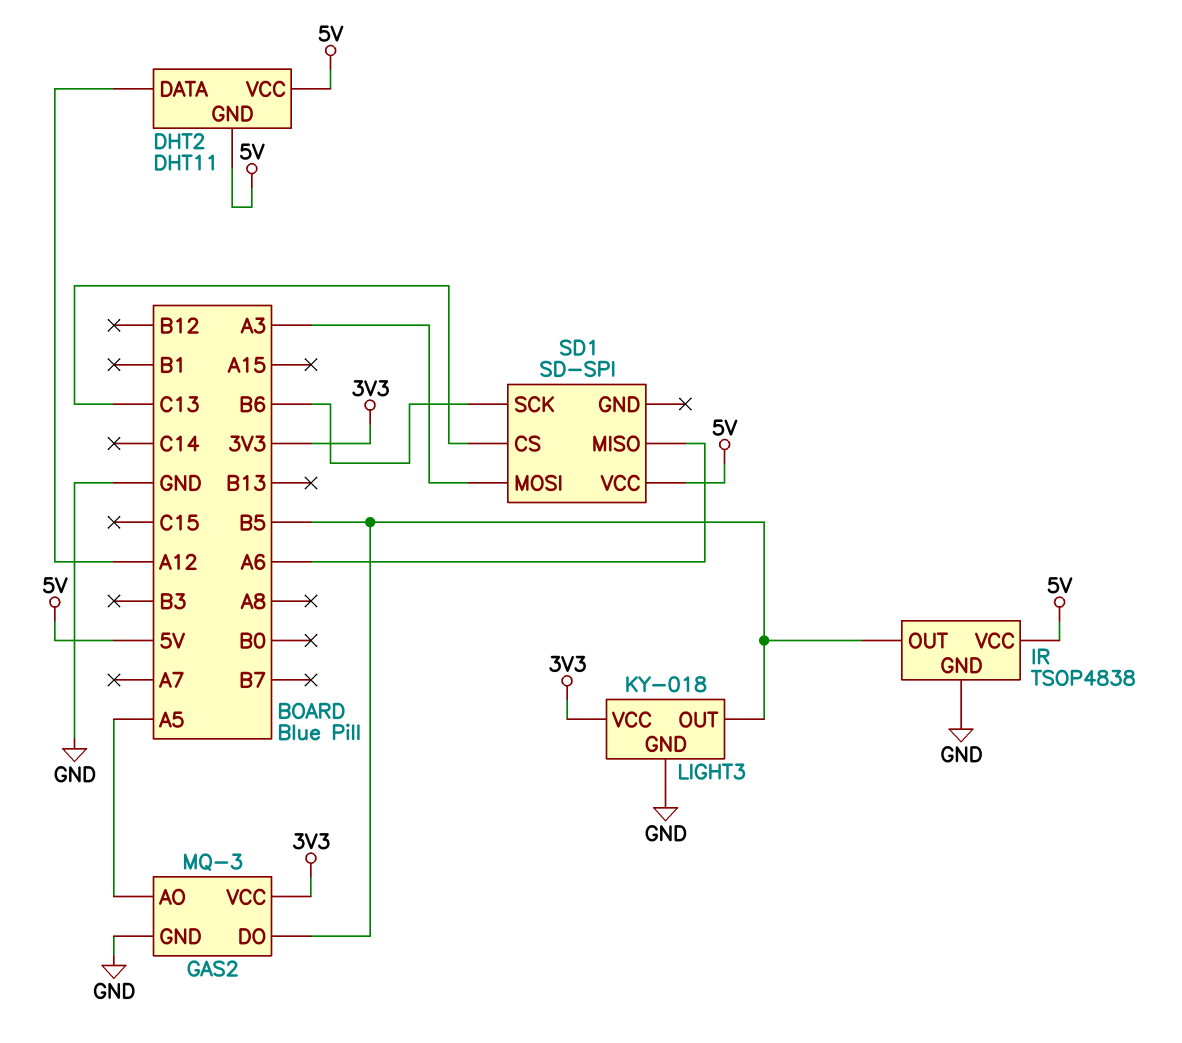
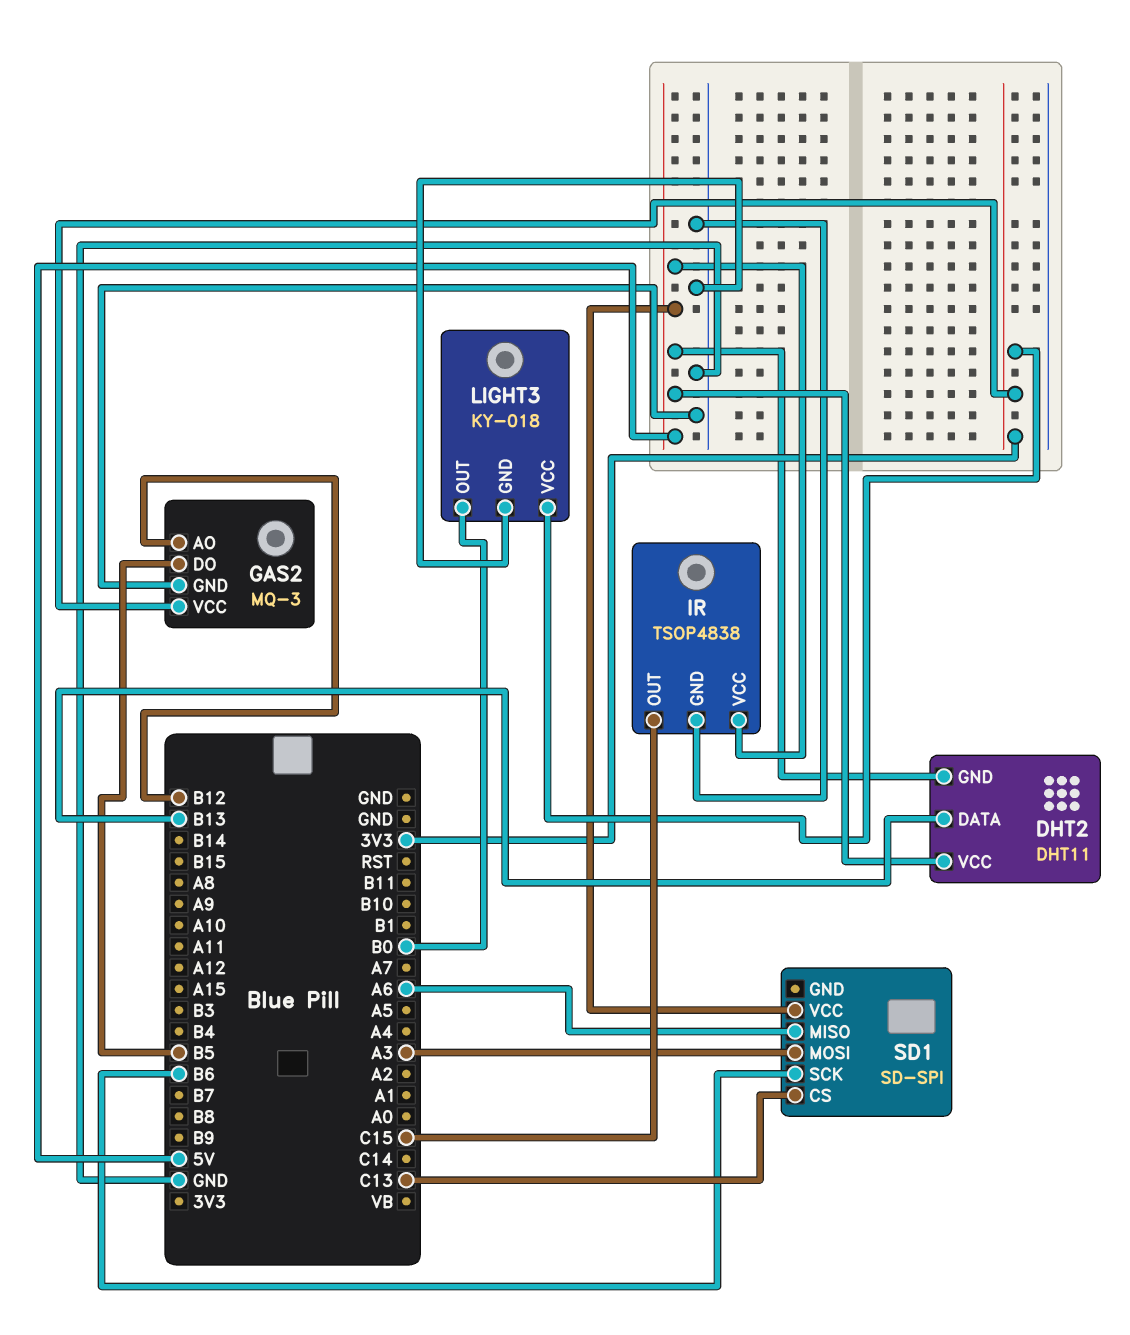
DHT2 pin DATA: A12 -> B13
GAS2 pin AO: A5 -> B12
IR pin OUT: B5 -> C15
LIGHT3 pin OUT: B5 -> B0

